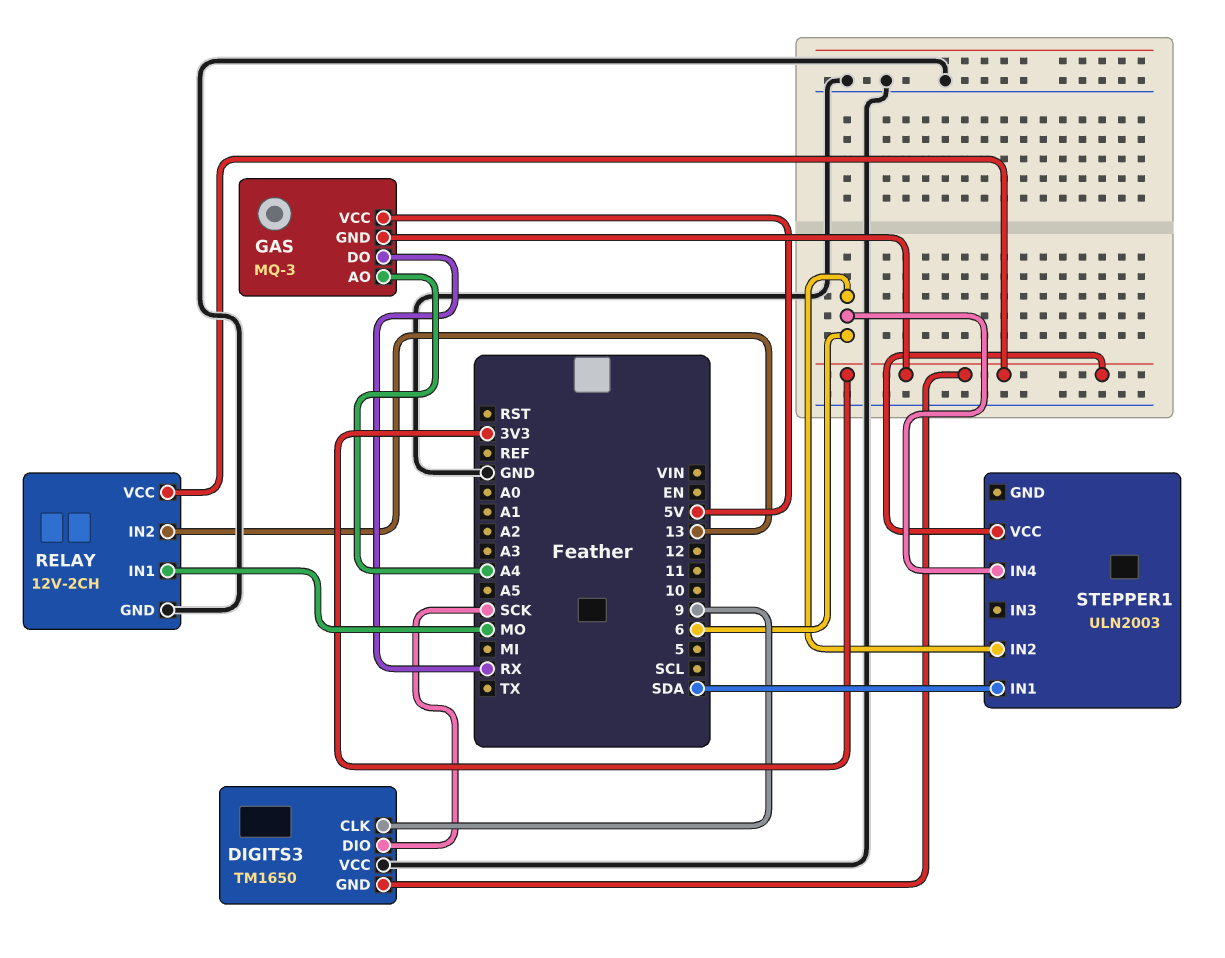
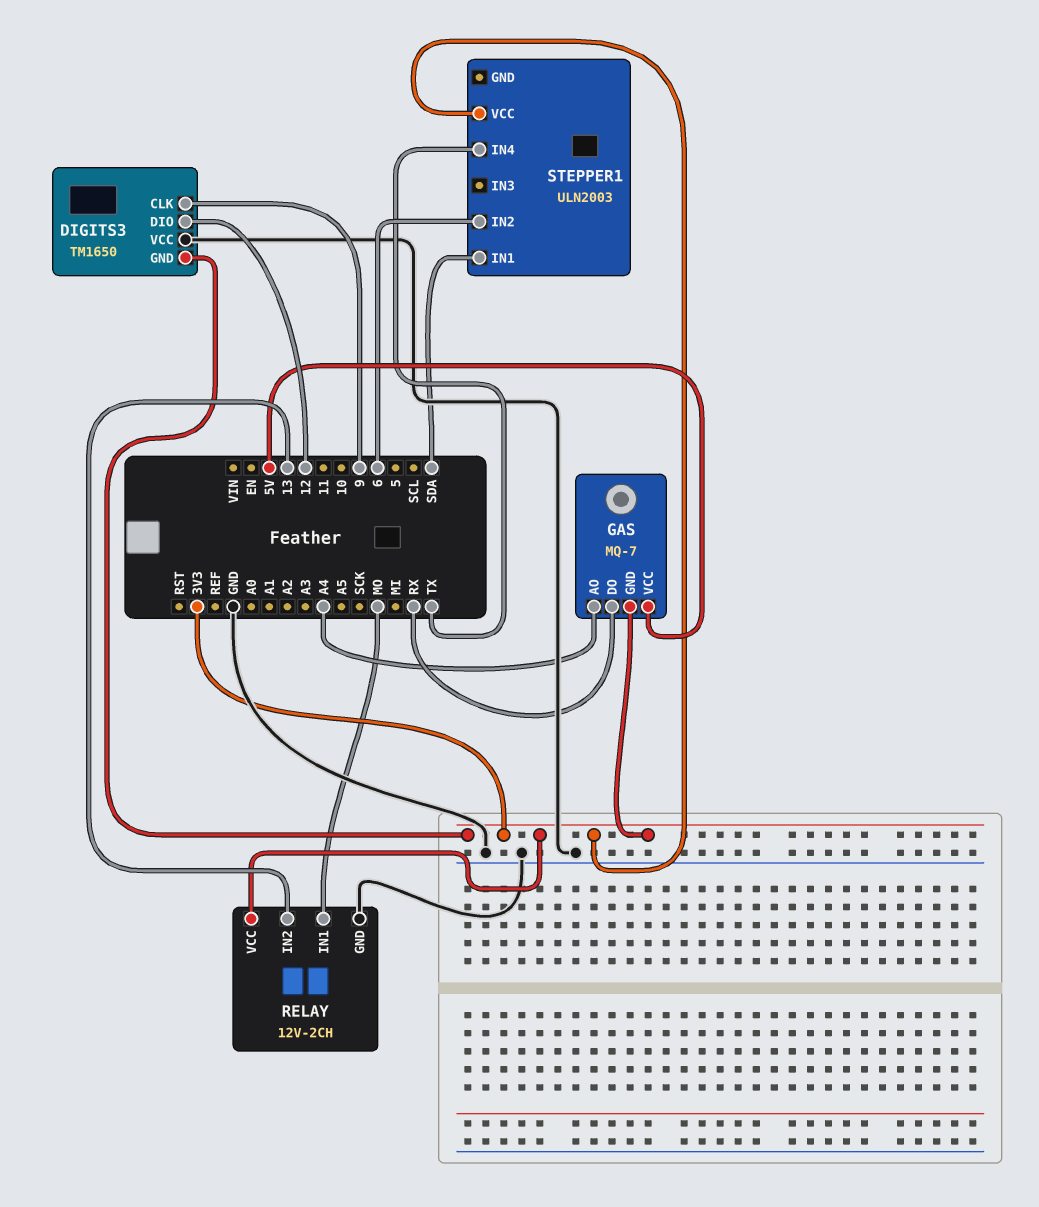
DIGITS3 pin DIO: SCK -> 12
GAS: MQ-3 -> MQ-7
STEPPER1 pin IN4: 6 -> TX

